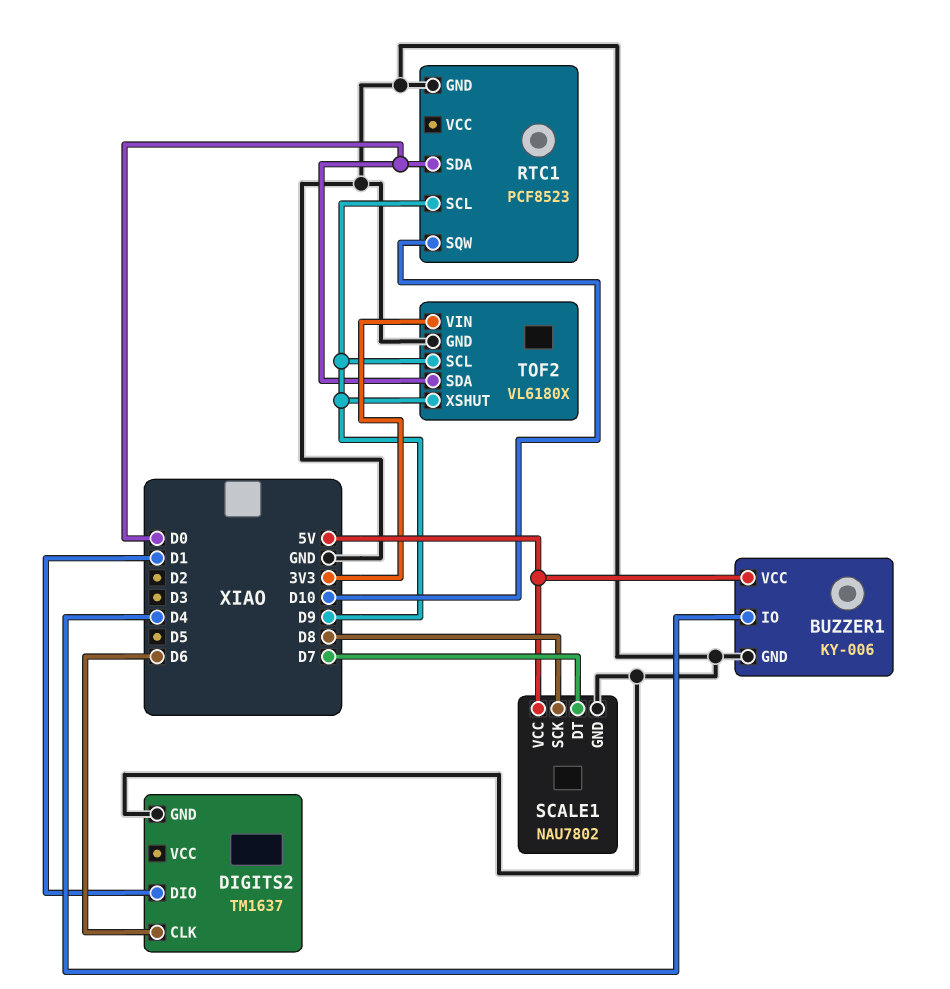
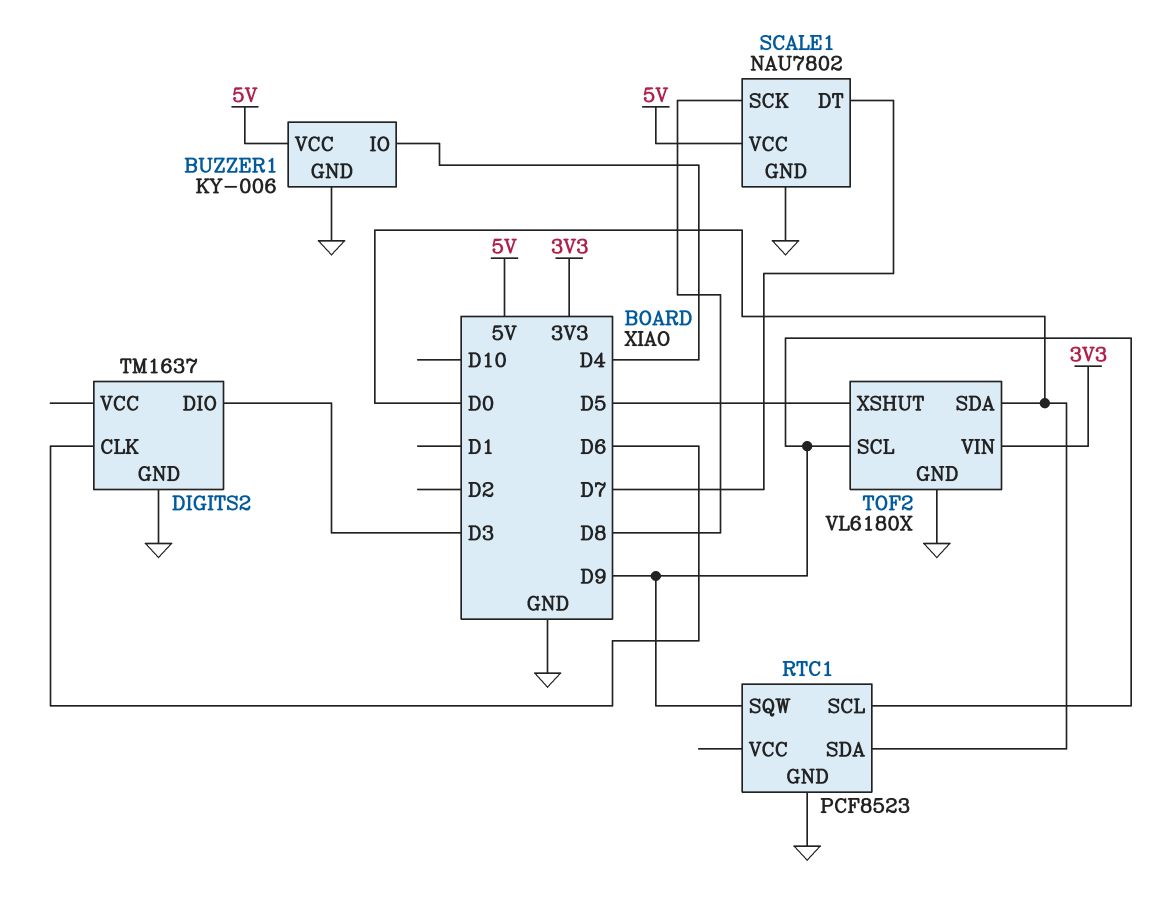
DIGITS2 pin DIO: D1 -> D3
RTC1 pin SQW: D10 -> D9
TOF2 pin XSHUT: D9 -> D5

